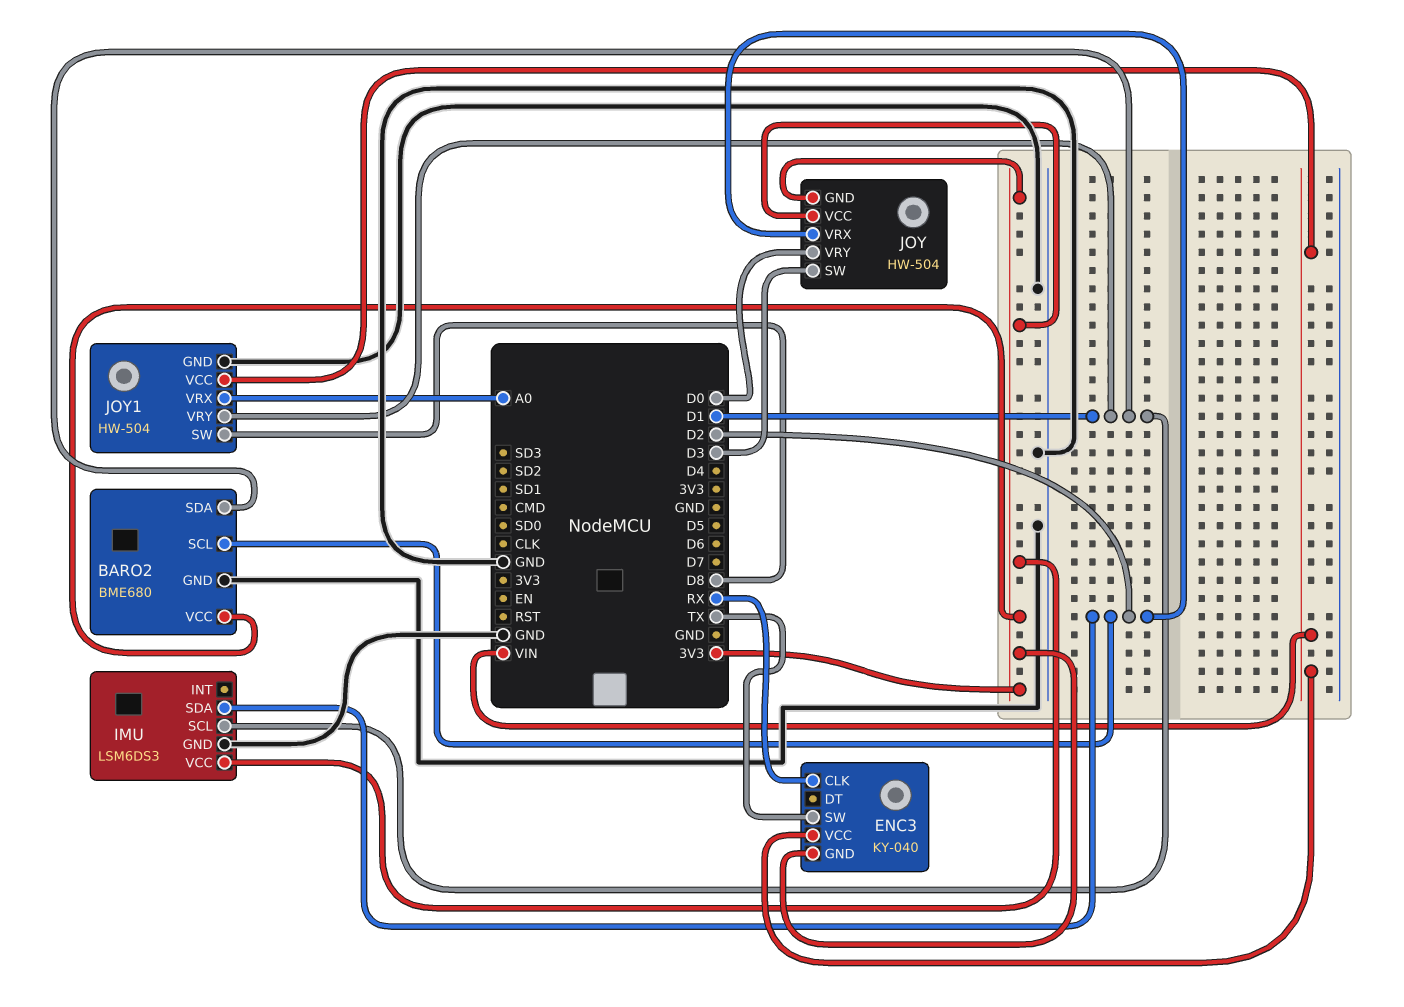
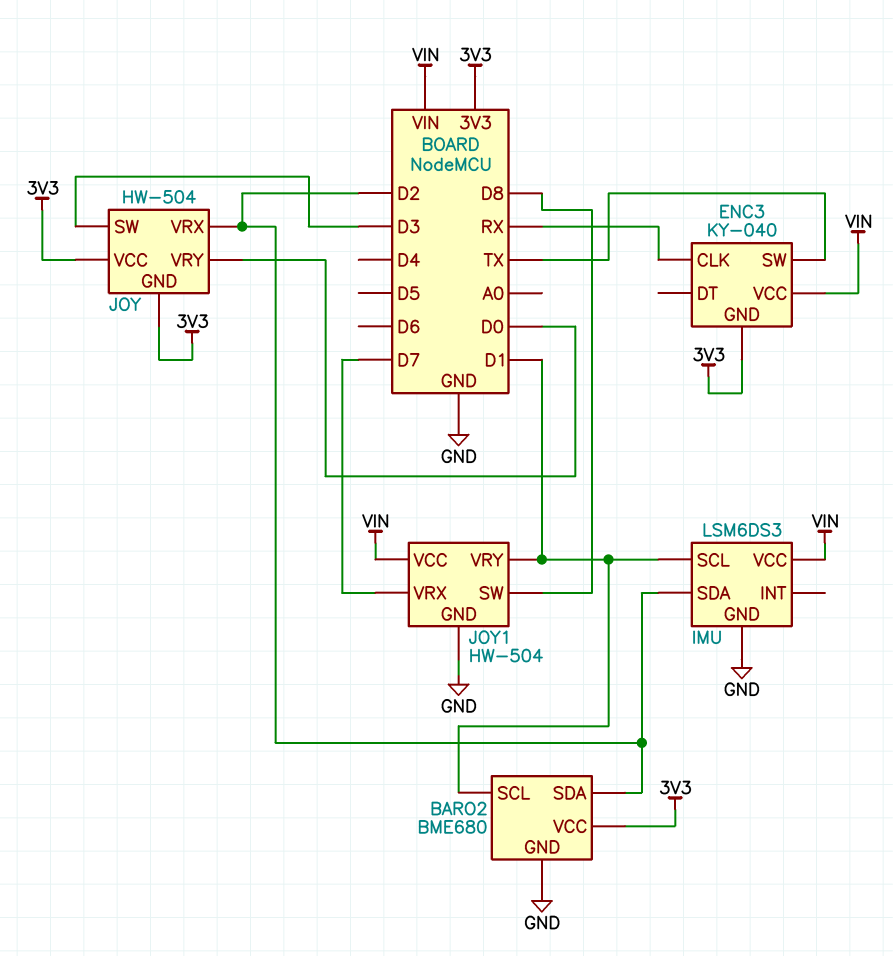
BARO2 pin SCL: D2 -> D1
BARO2 pin SDA: D1 -> D2
IMU pin VCC: 3V3 -> VIN
JOY1 pin VRX: A0 -> D7

